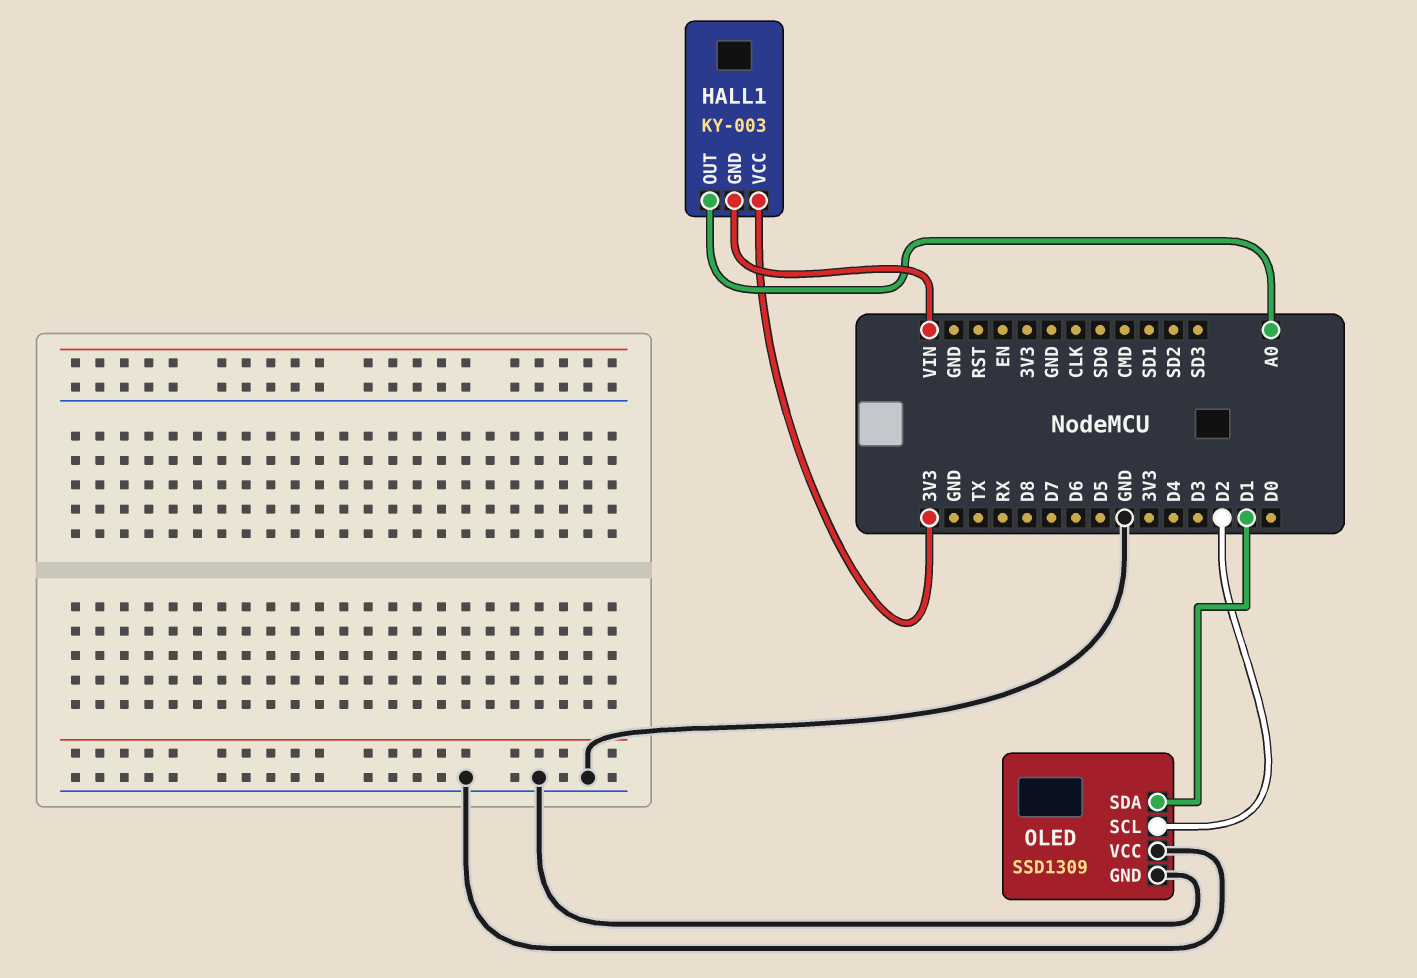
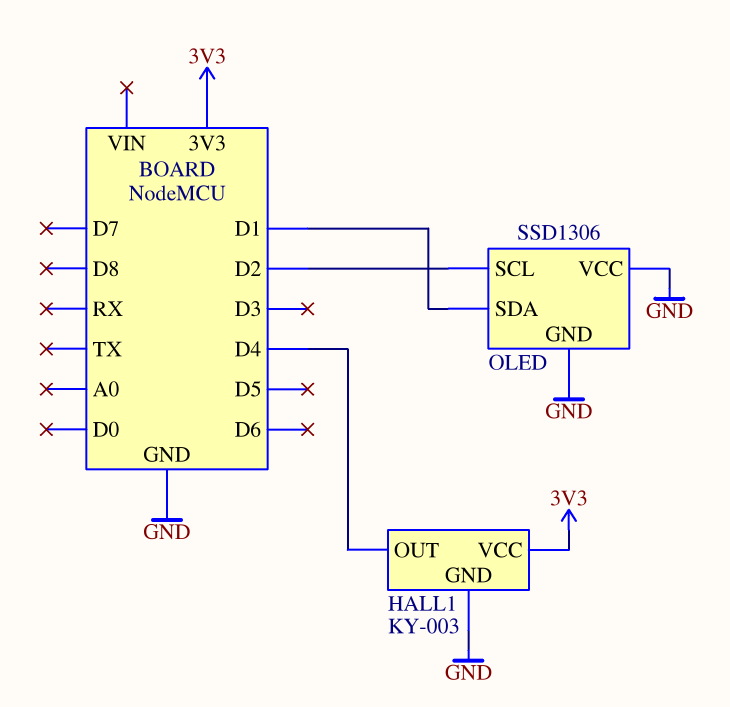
HALL1 pin GND: VIN -> GND
HALL1 pin OUT: A0 -> D4
OLED: SSD1309 -> SSD1306

